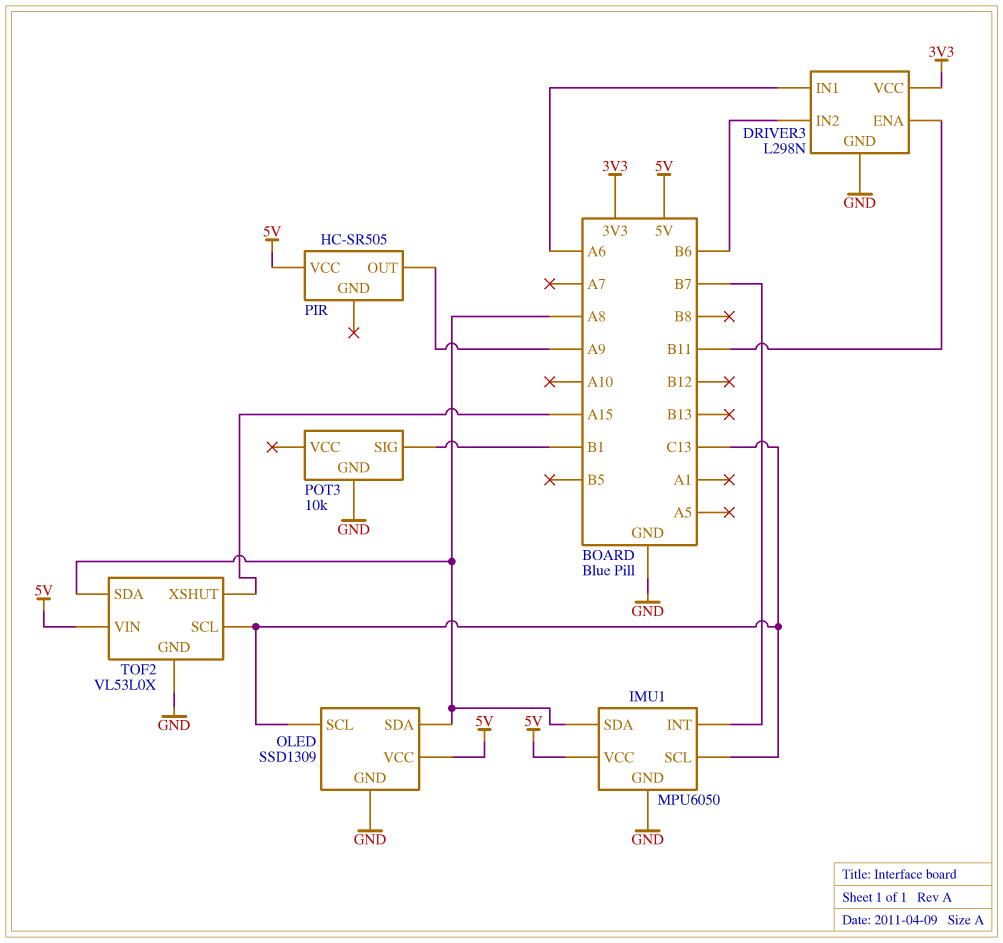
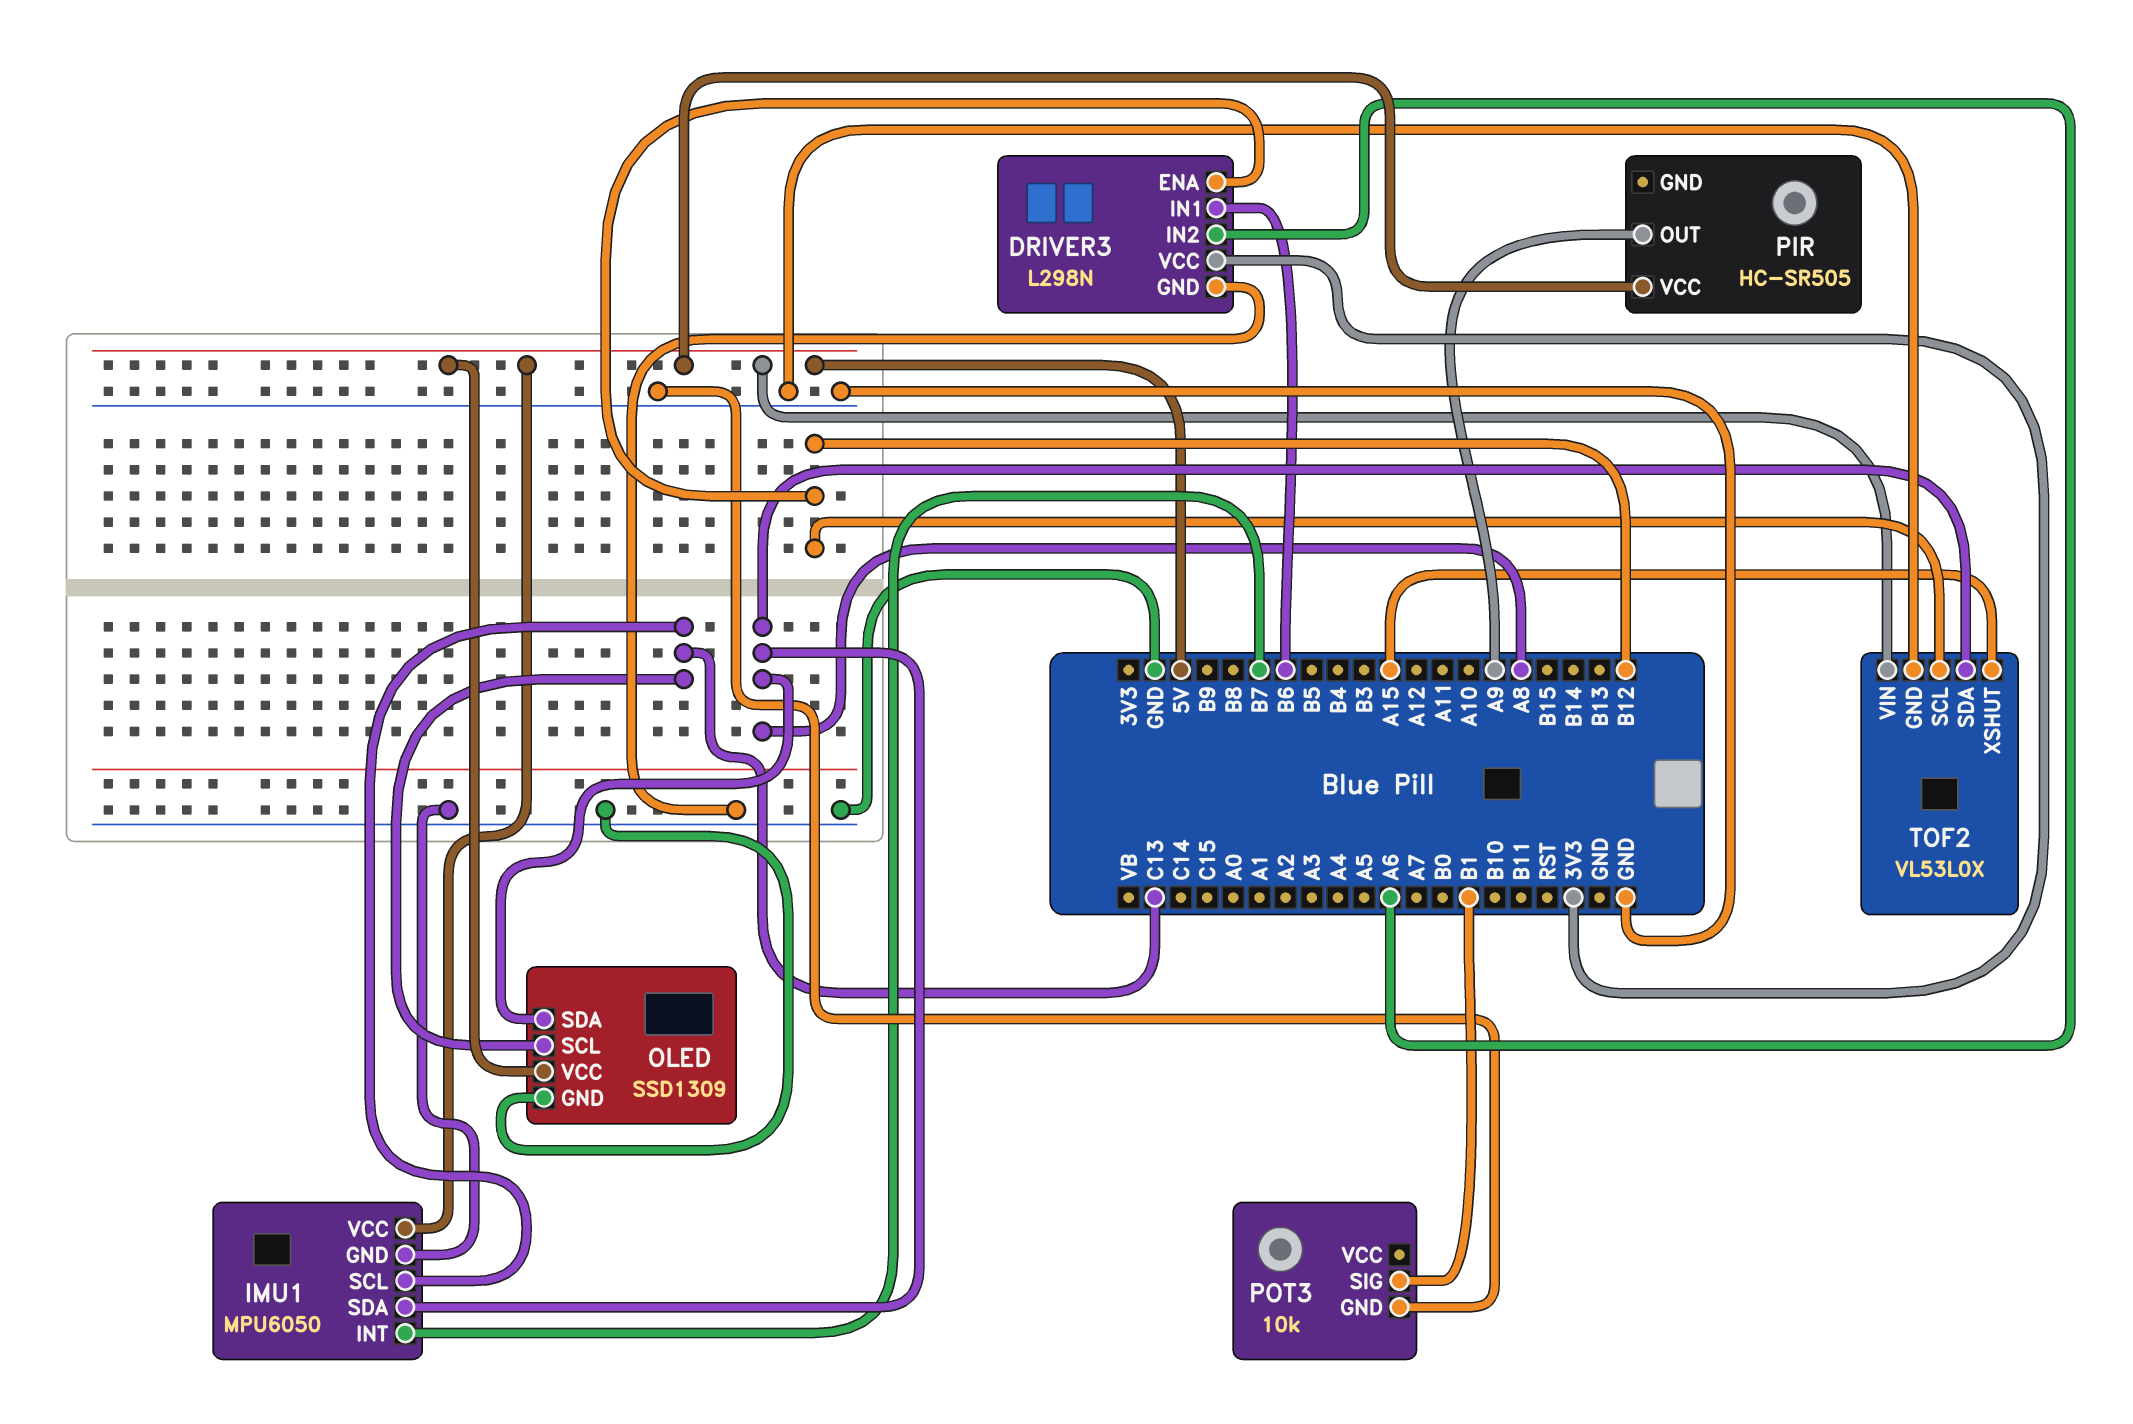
DRIVER3 pin ENA: B11 -> B12
DRIVER3 pin IN1: A6 -> B6
DRIVER3 pin IN2: B6 -> A6
TOF2 pin SCL: C13 -> B12

